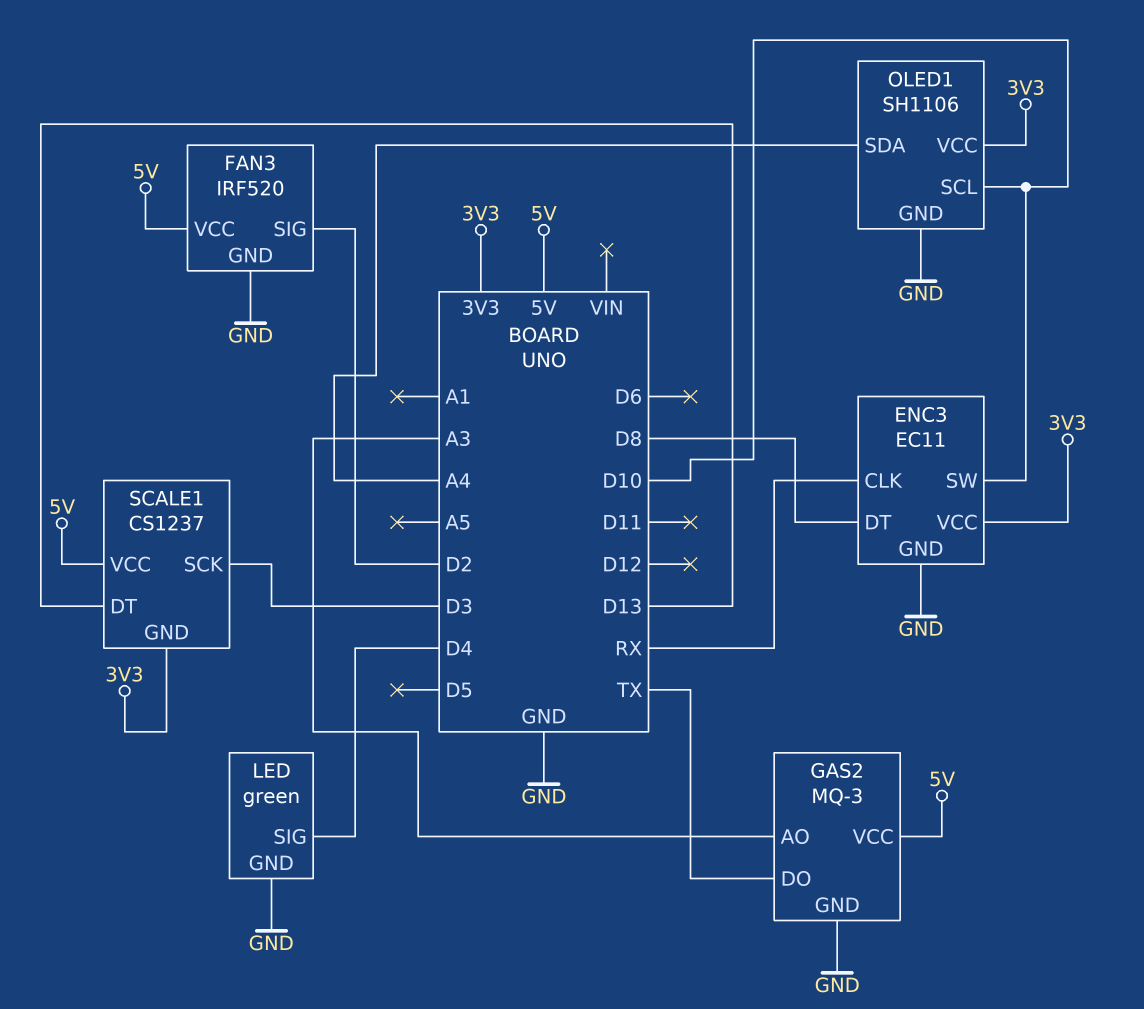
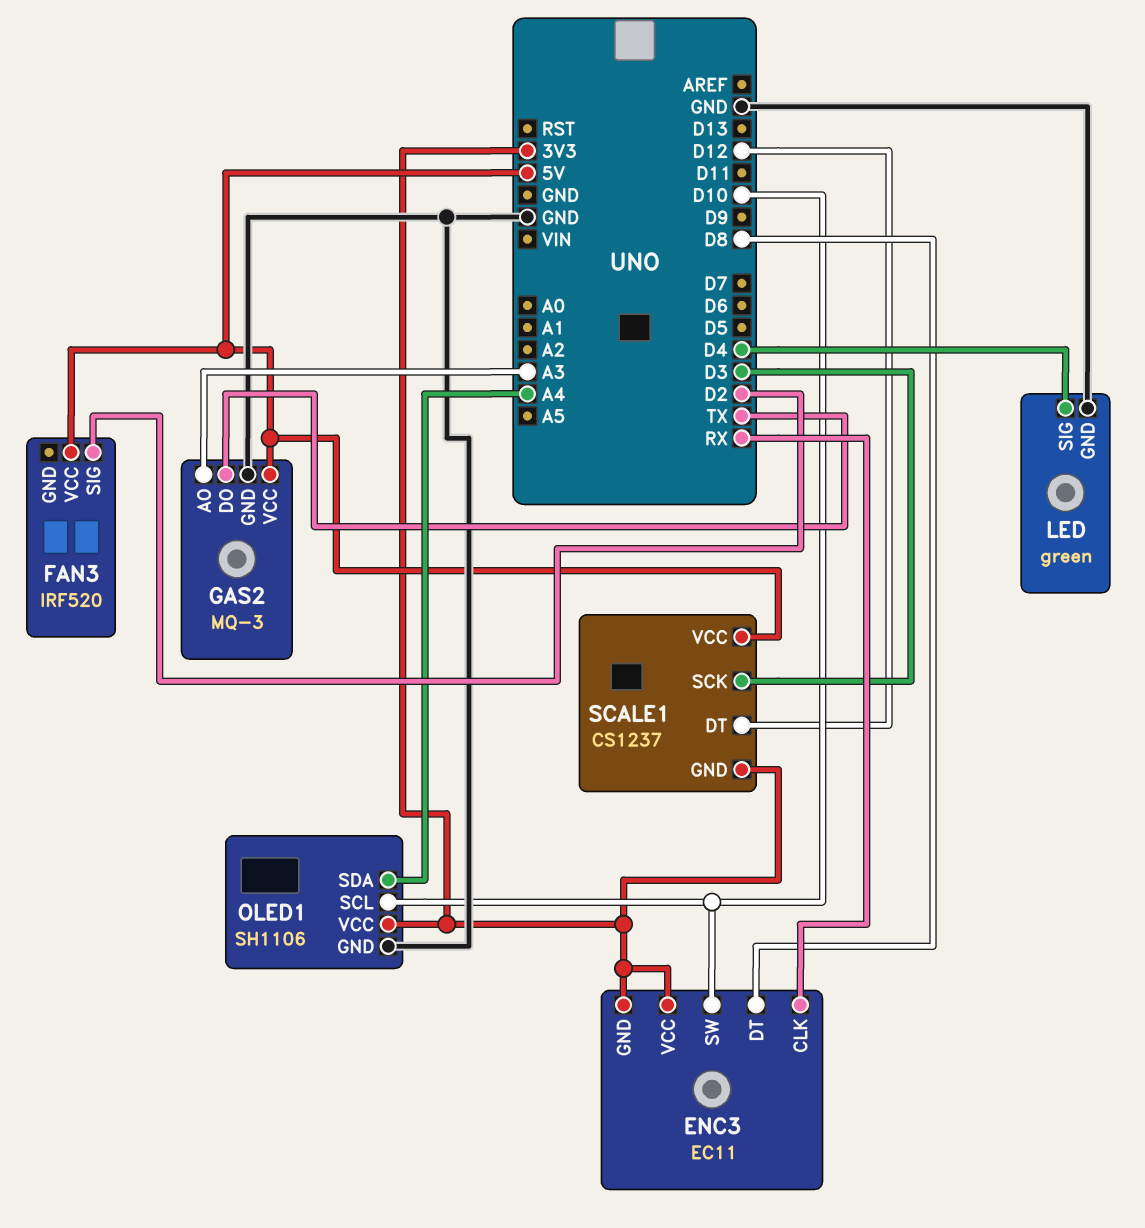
ENC3 pin GND: GND -> 3V3
FAN3 pin GND: GND -> none
SCALE1 pin DT: D13 -> D12

